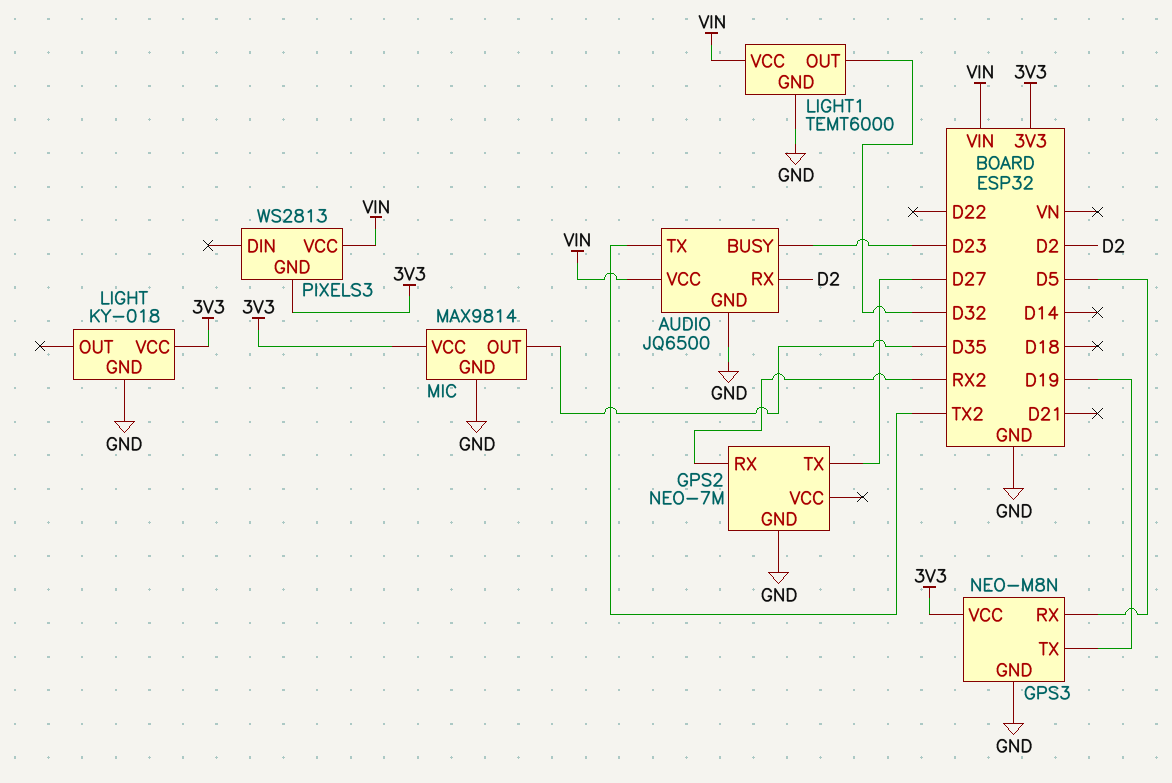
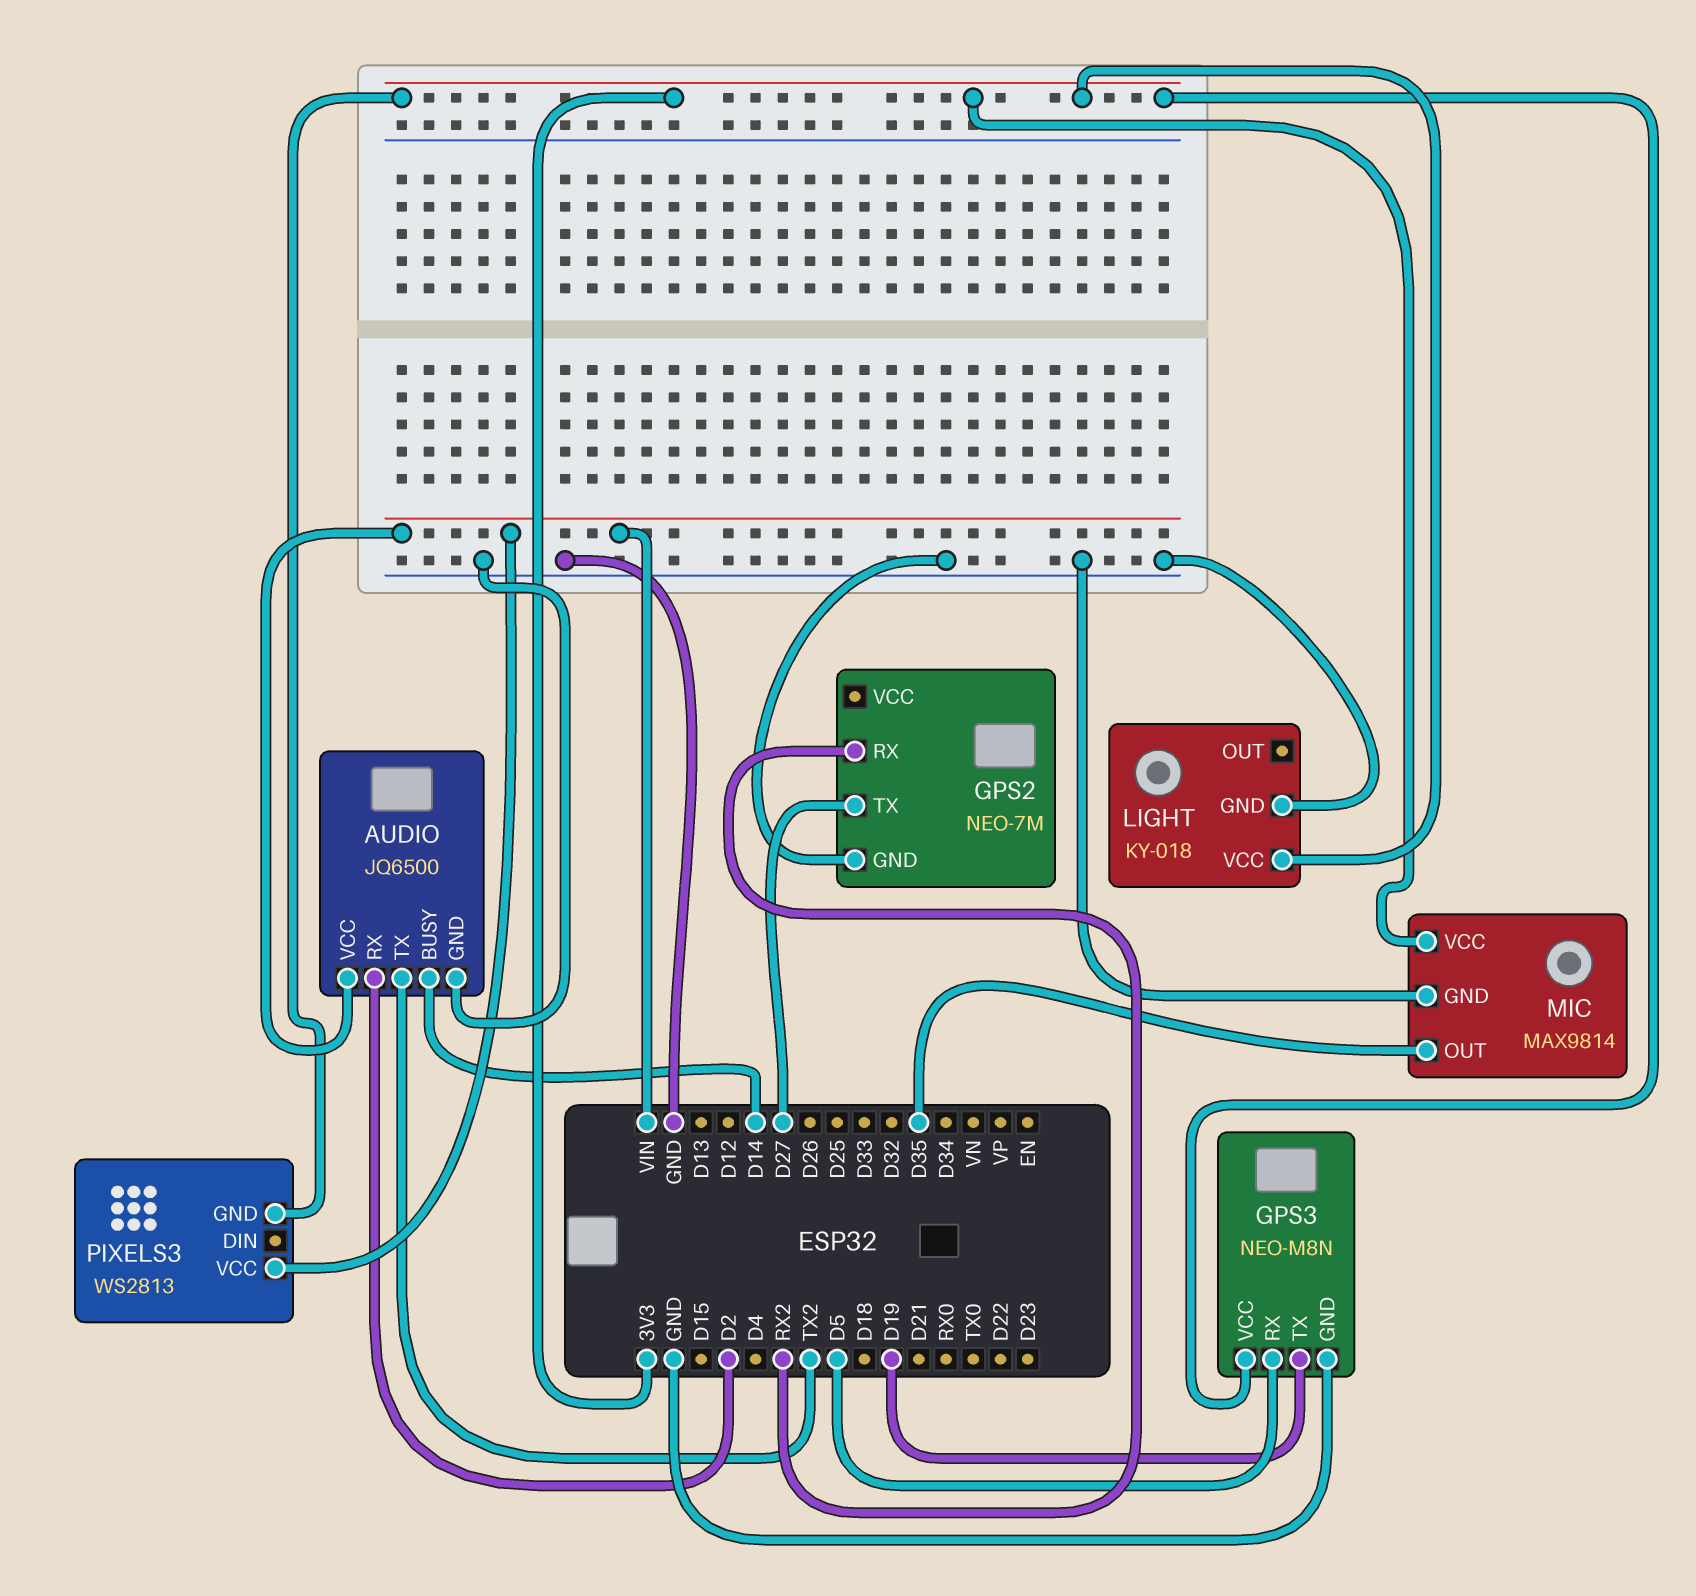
AUDIO pin BUSY: D23 -> D14
LIGHT1: TEMT6000 -> none
LIGHT1 pin GND: GND -> none
LIGHT1 pin OUT: D32 -> none
LIGHT1 pin VCC: VIN -> none

